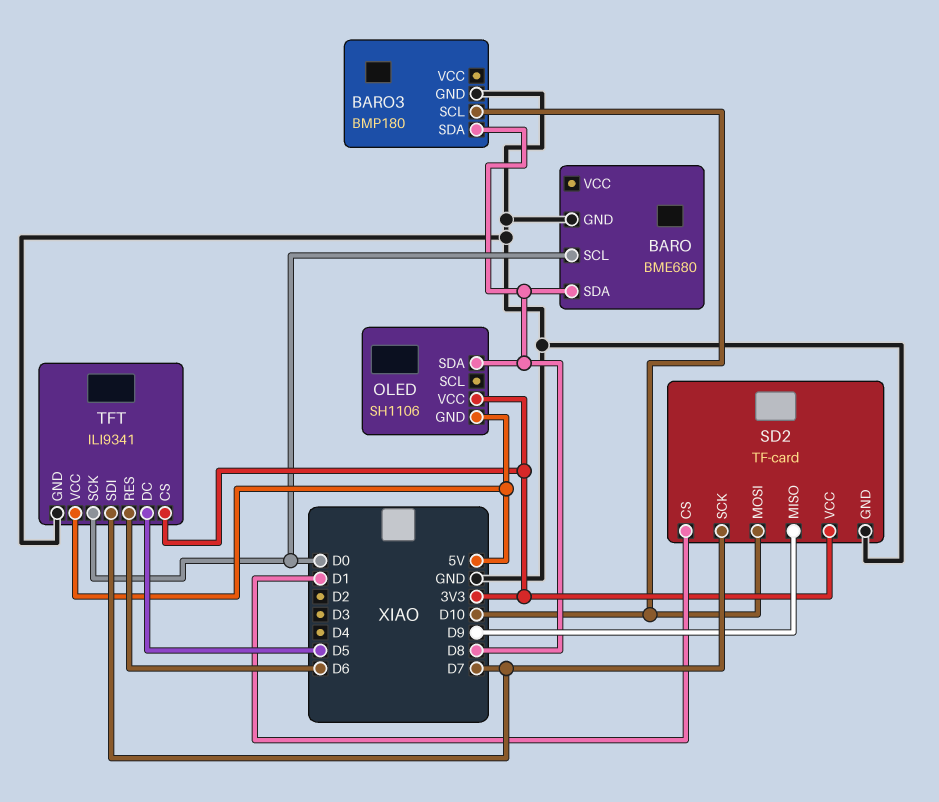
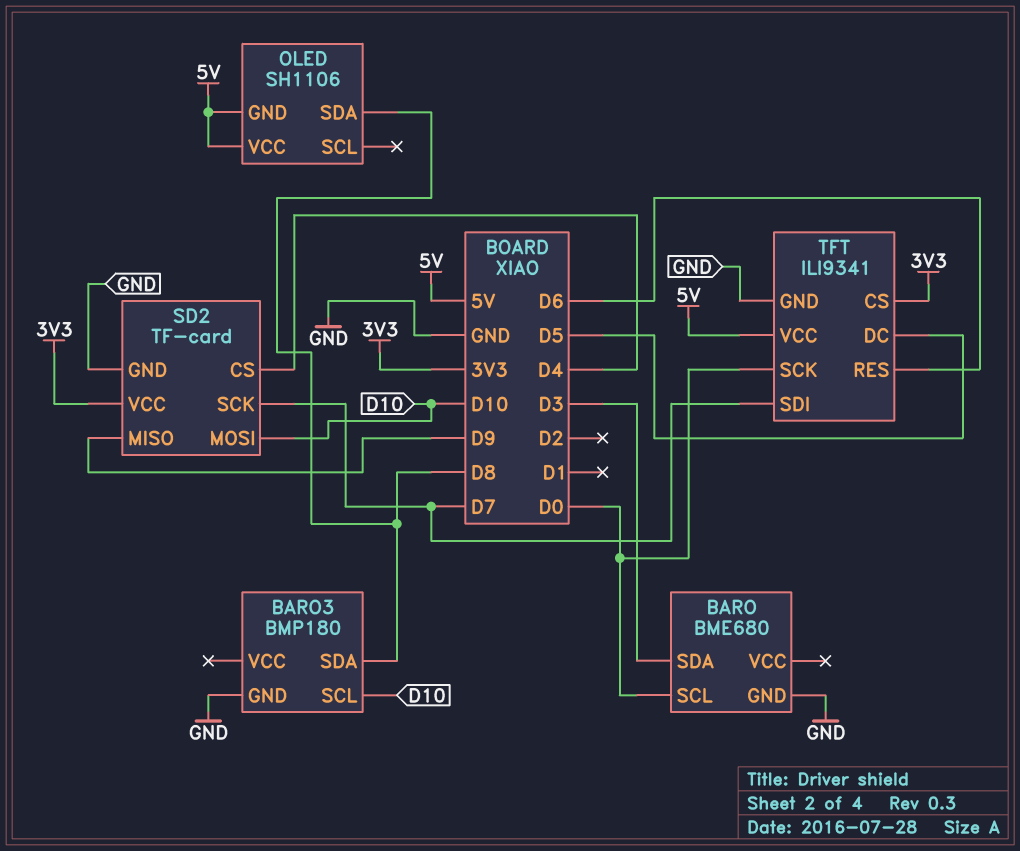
BARO pin SDA: D8 -> D3
OLED pin VCC: 3V3 -> 5V
SD2 pin CS: D1 -> D4

